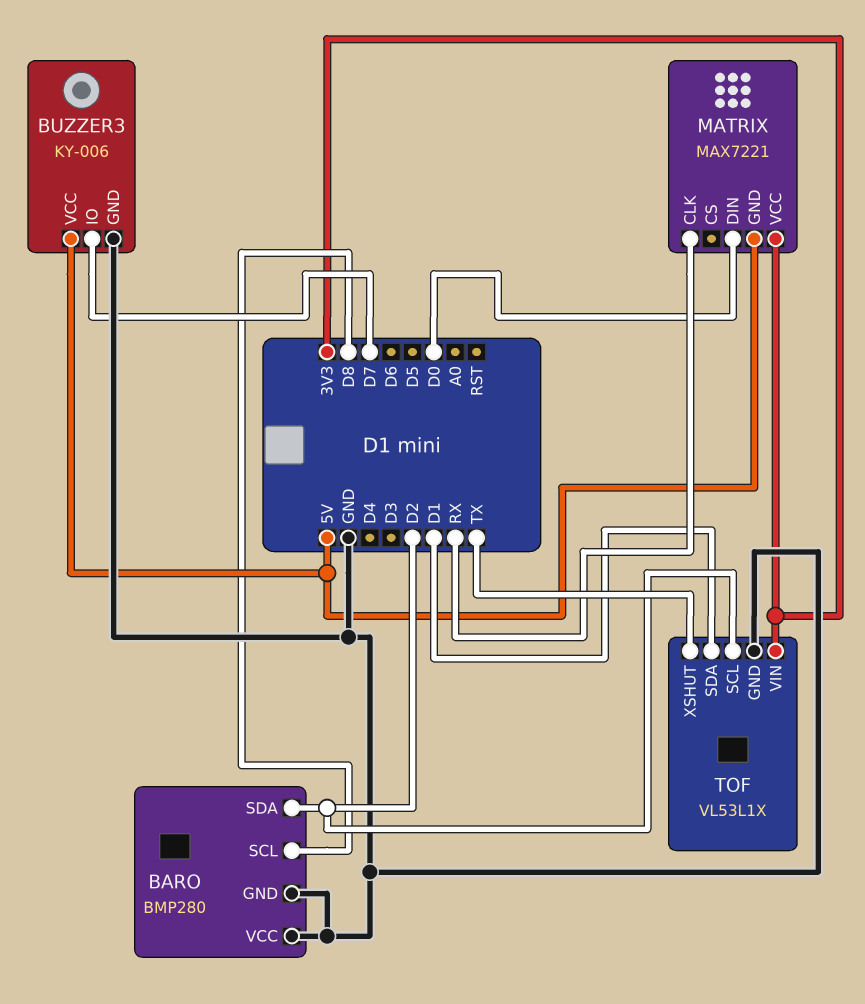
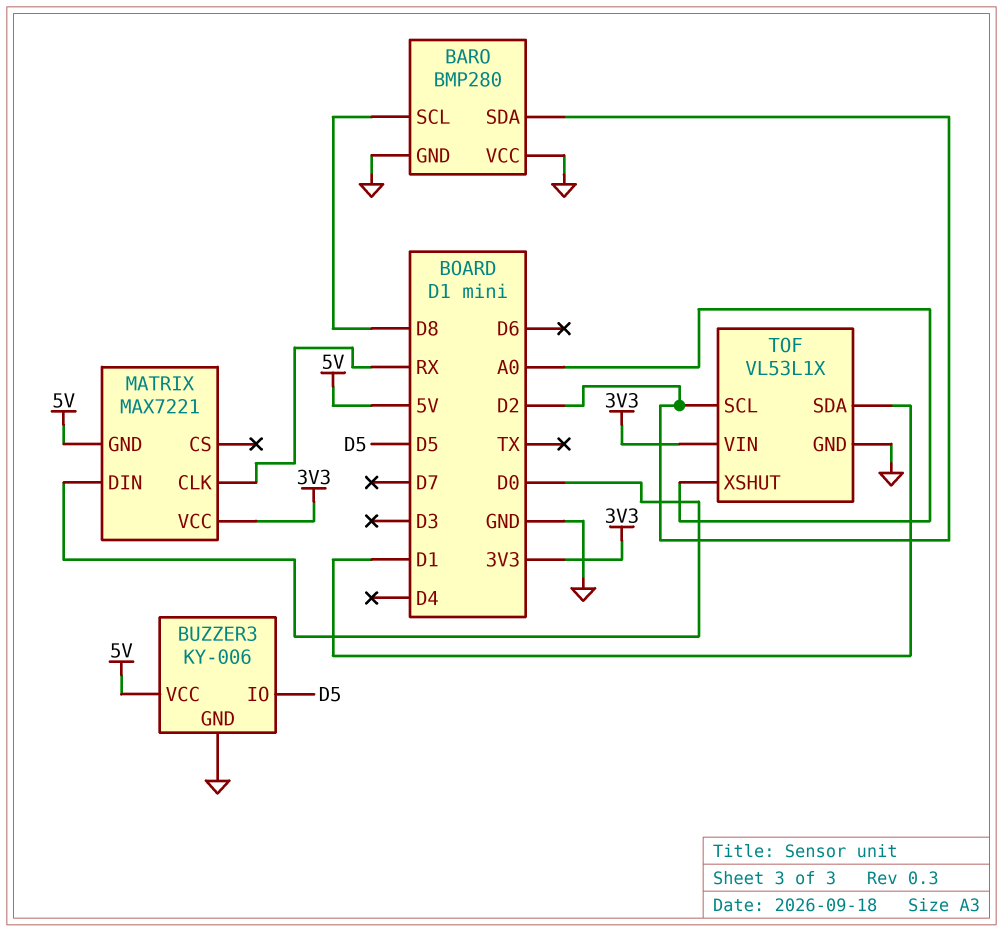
BUZZER3 pin IO: D7 -> D5
TOF pin XSHUT: TX -> A0

